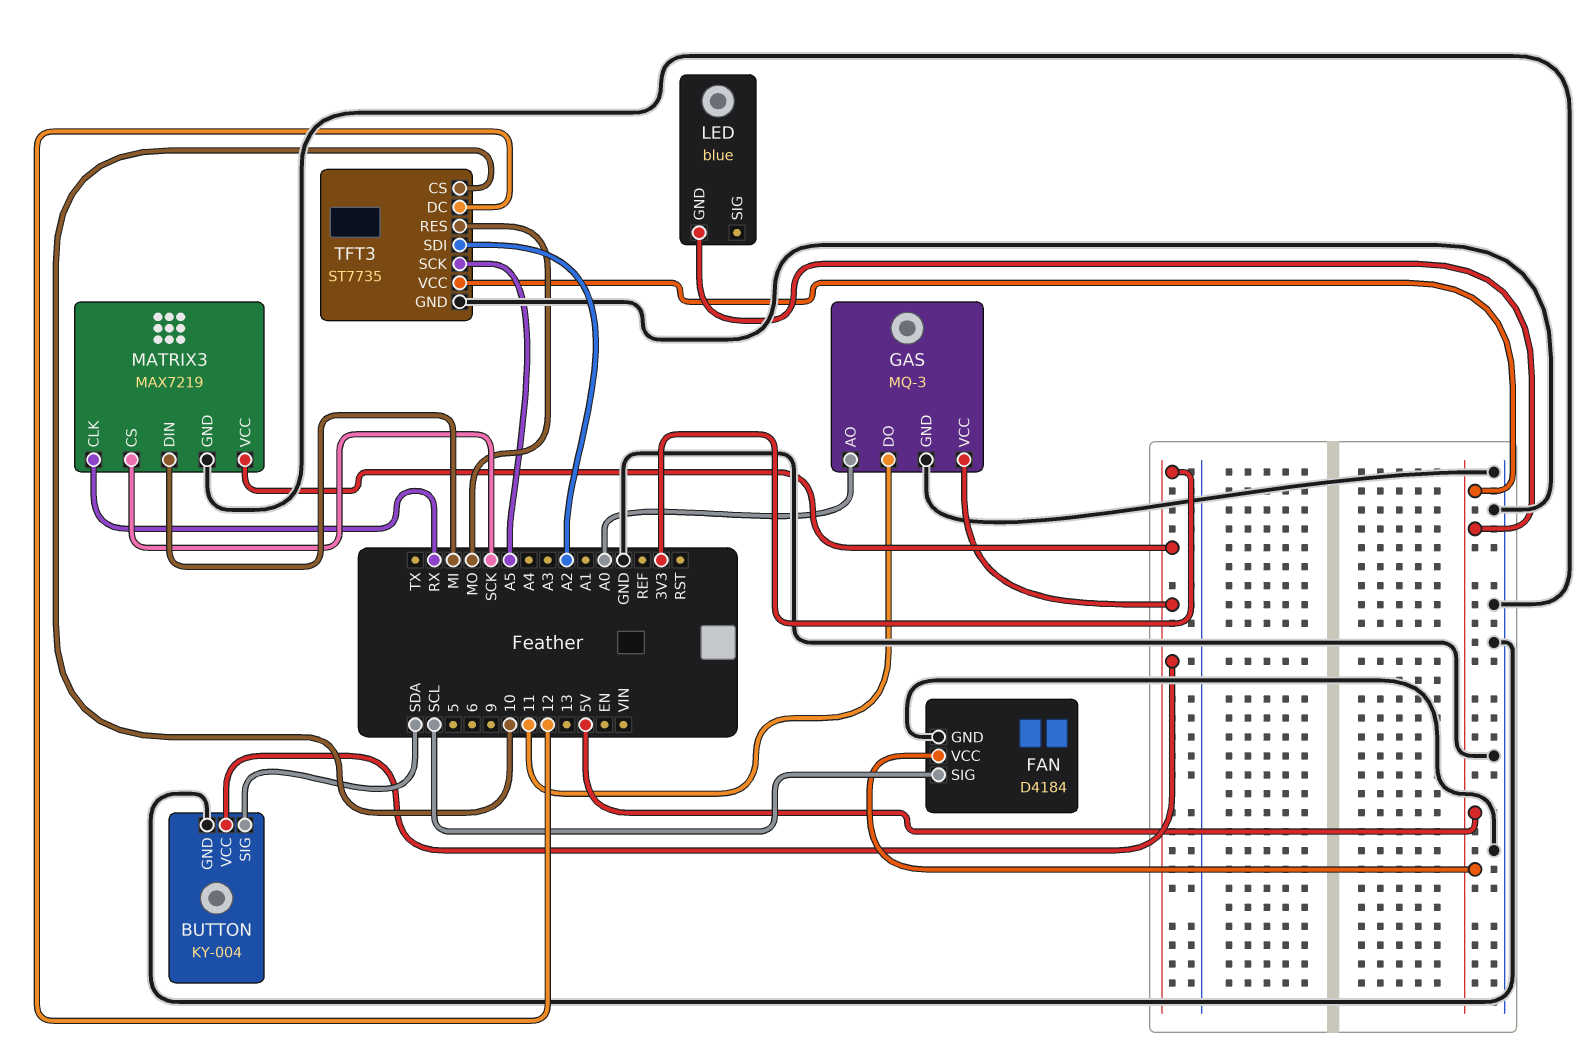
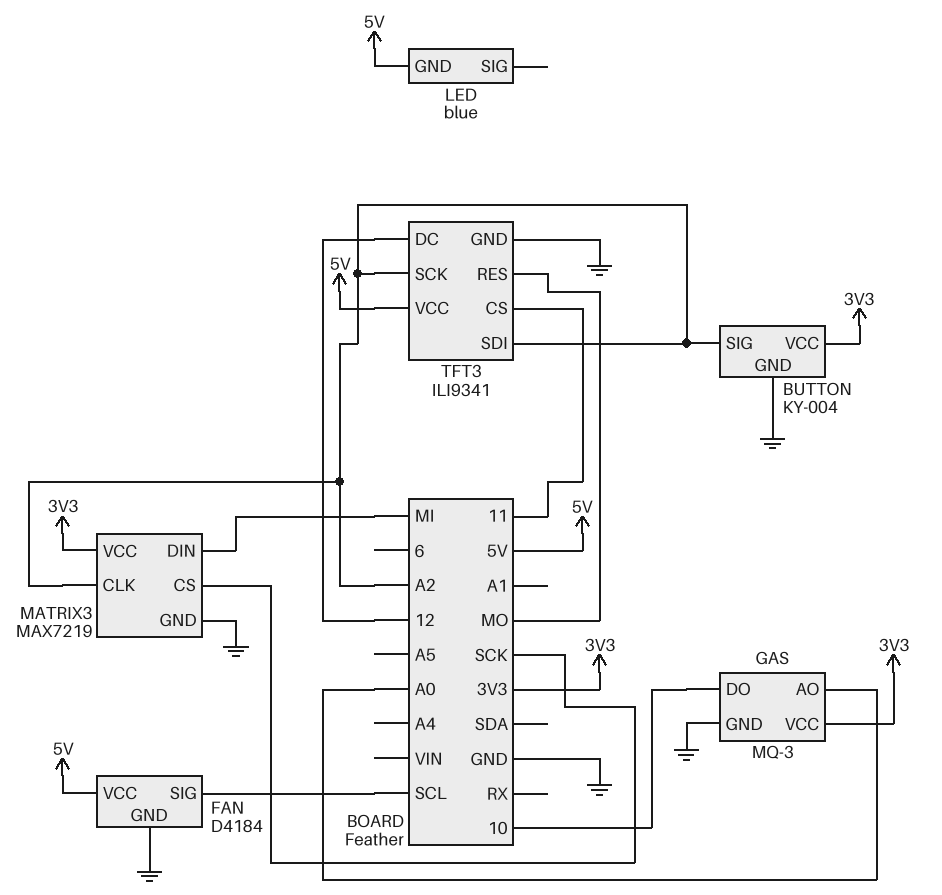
BUTTON pin SIG: SDA -> A2
GAS pin DO: 11 -> 10
MATRIX3 pin CLK: RX -> A2
TFT3: ST7735 -> ILI9341
TFT3 pin CS: 10 -> 11
TFT3 pin SCK: A5 -> A2

